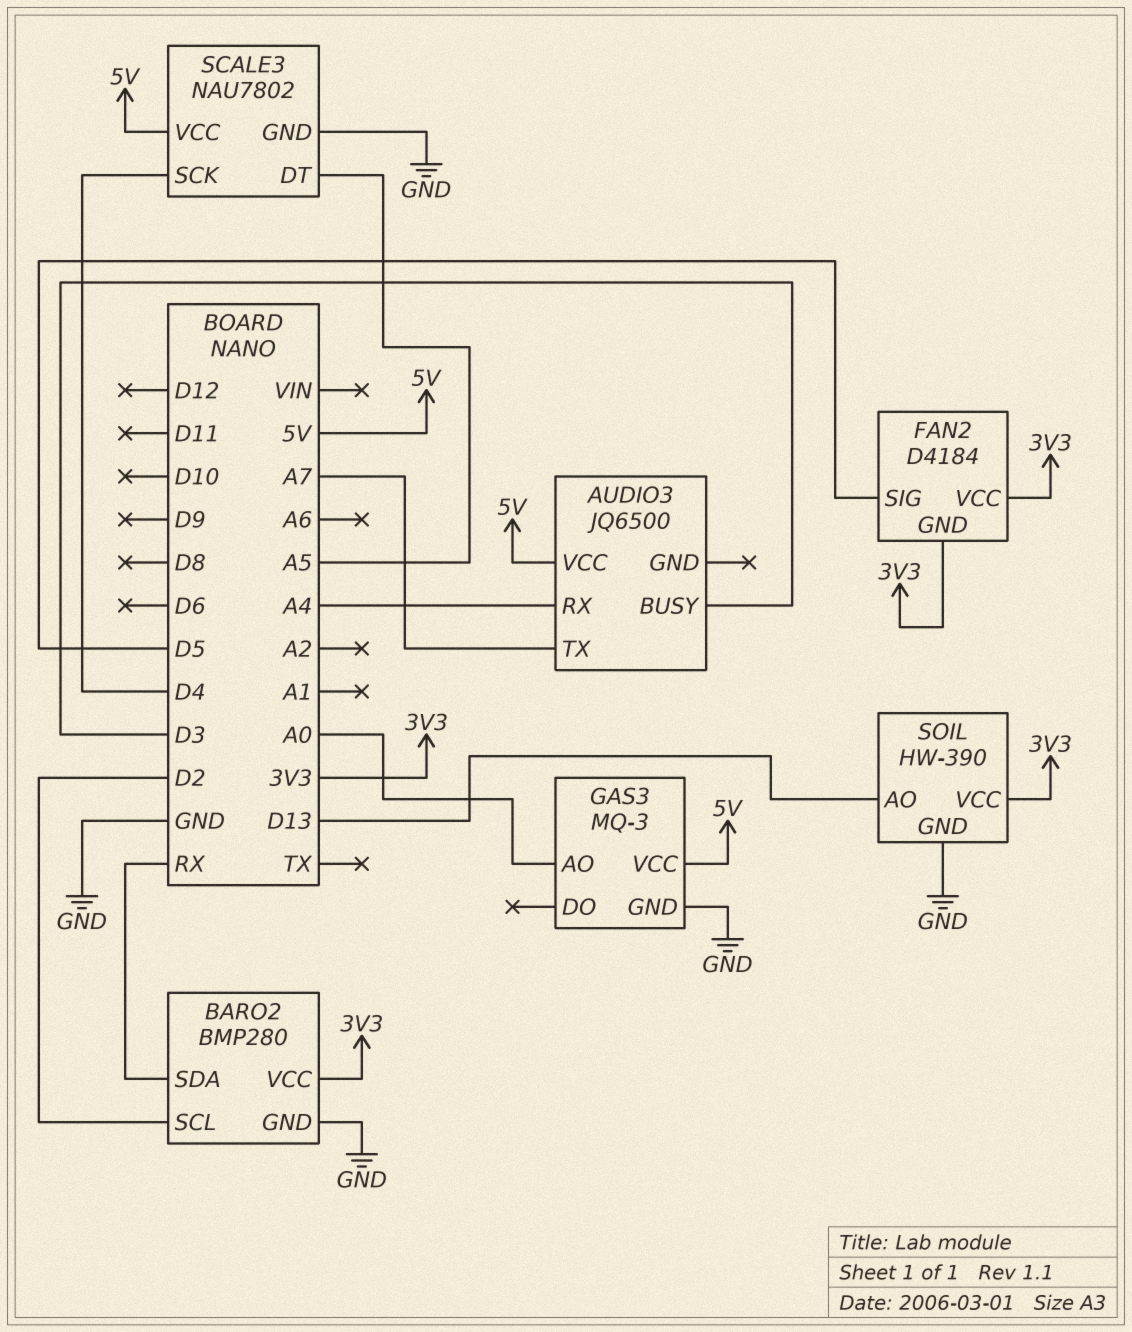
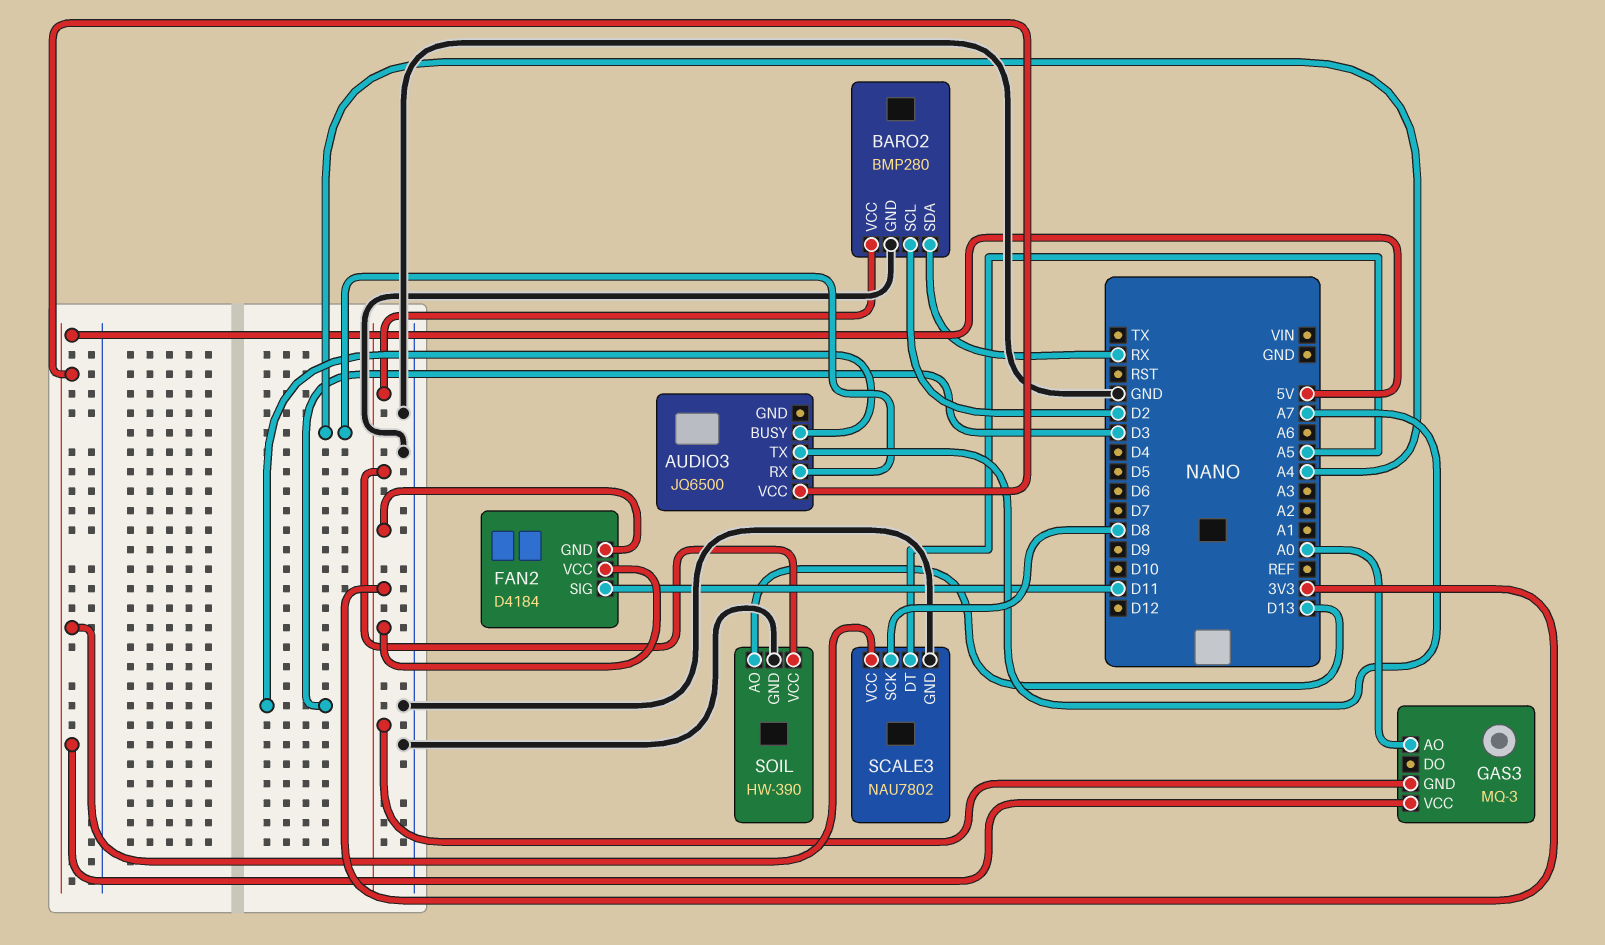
FAN2 pin SIG: D5 -> D11
GAS3 pin GND: GND -> 3V3
SCALE3 pin SCK: D4 -> D8

